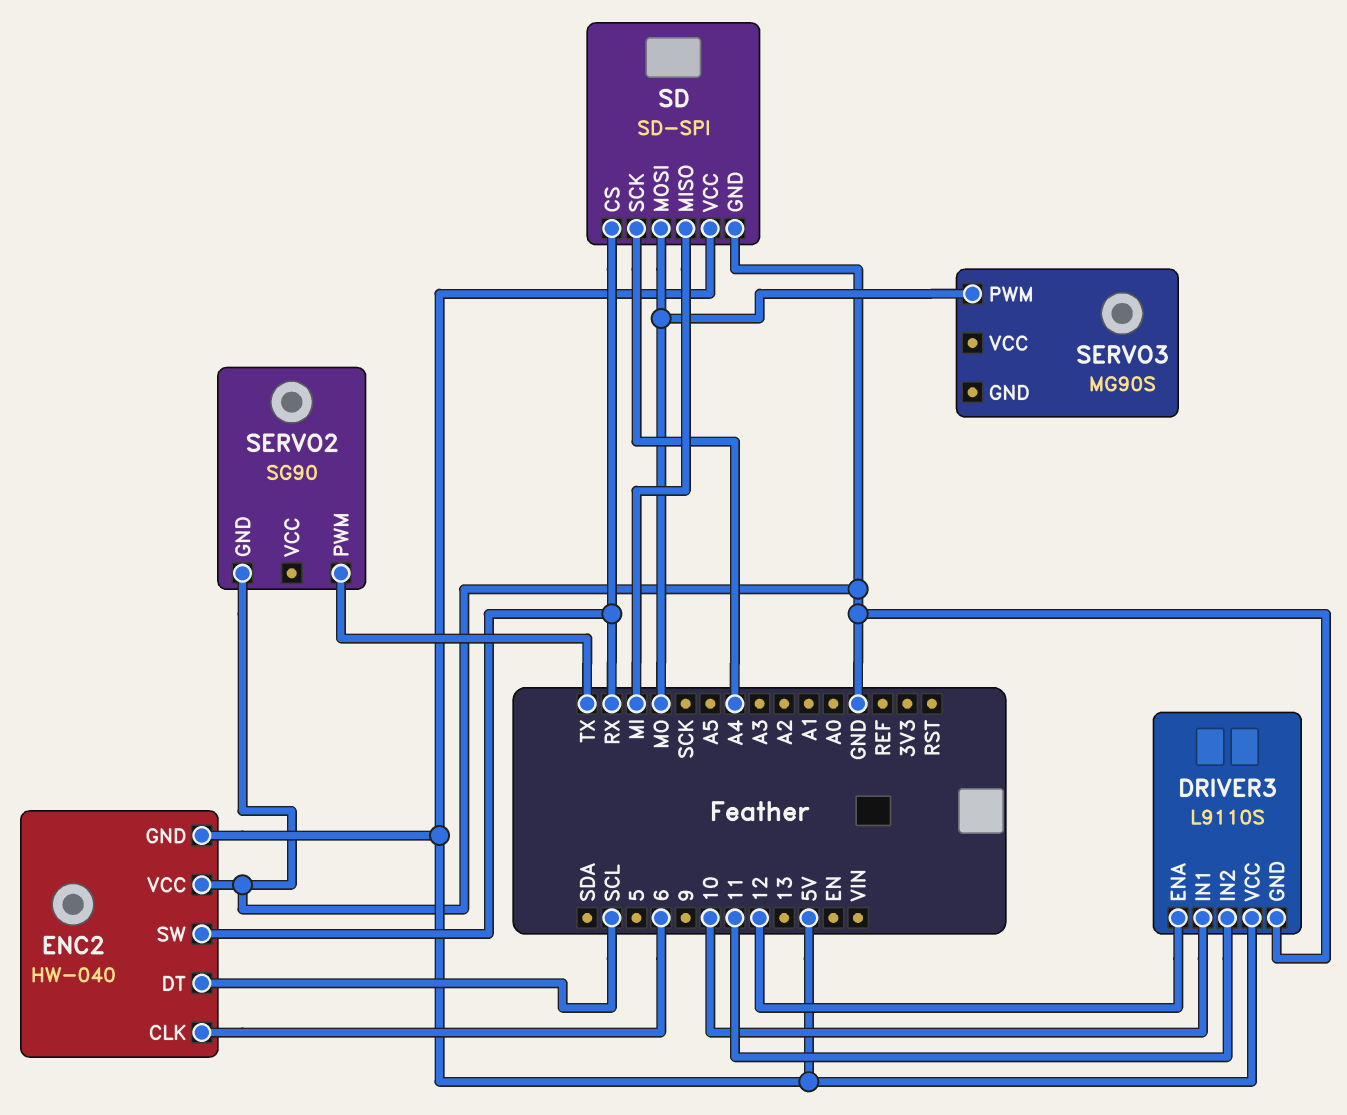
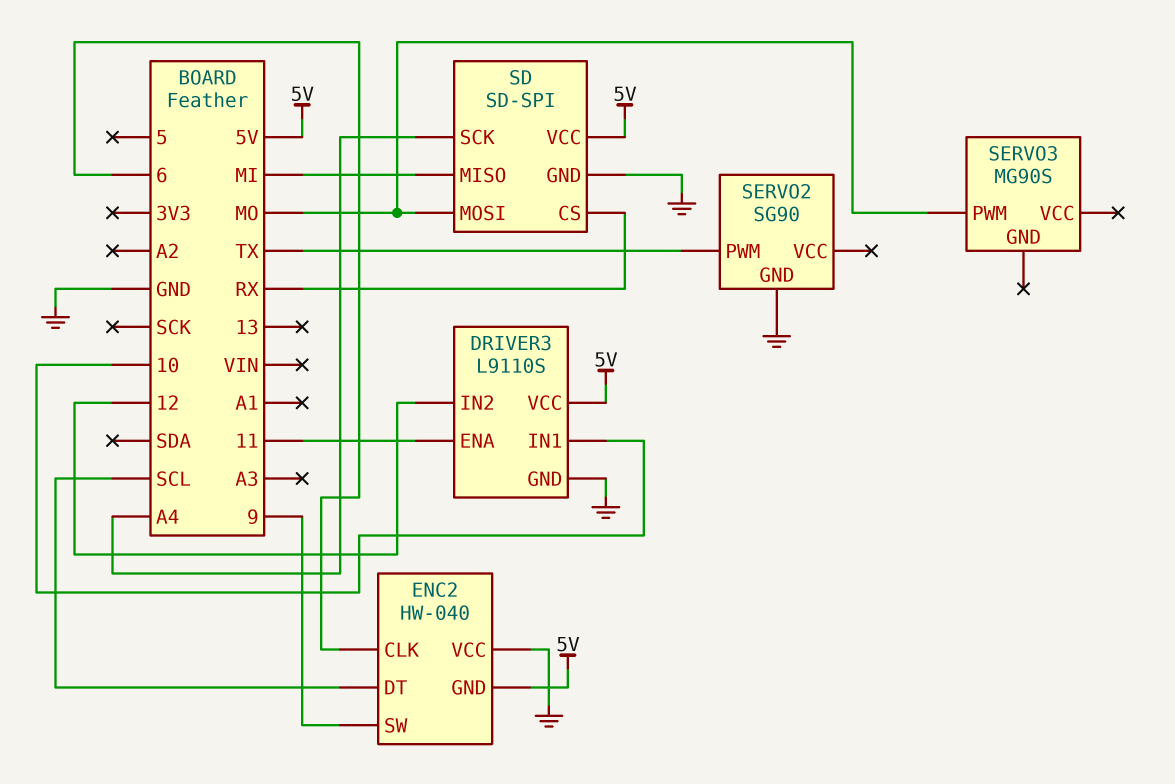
DRIVER3 pin ENA: 12 -> 11
DRIVER3 pin IN2: 11 -> 12
ENC2 pin SW: RX -> 9

